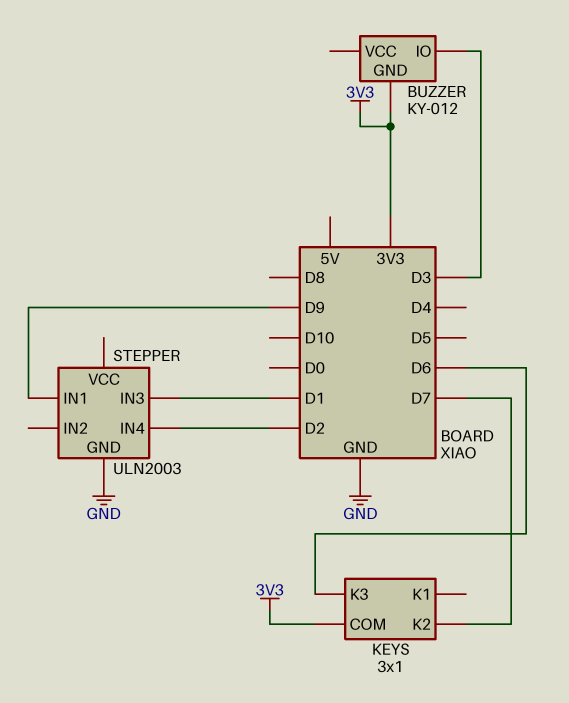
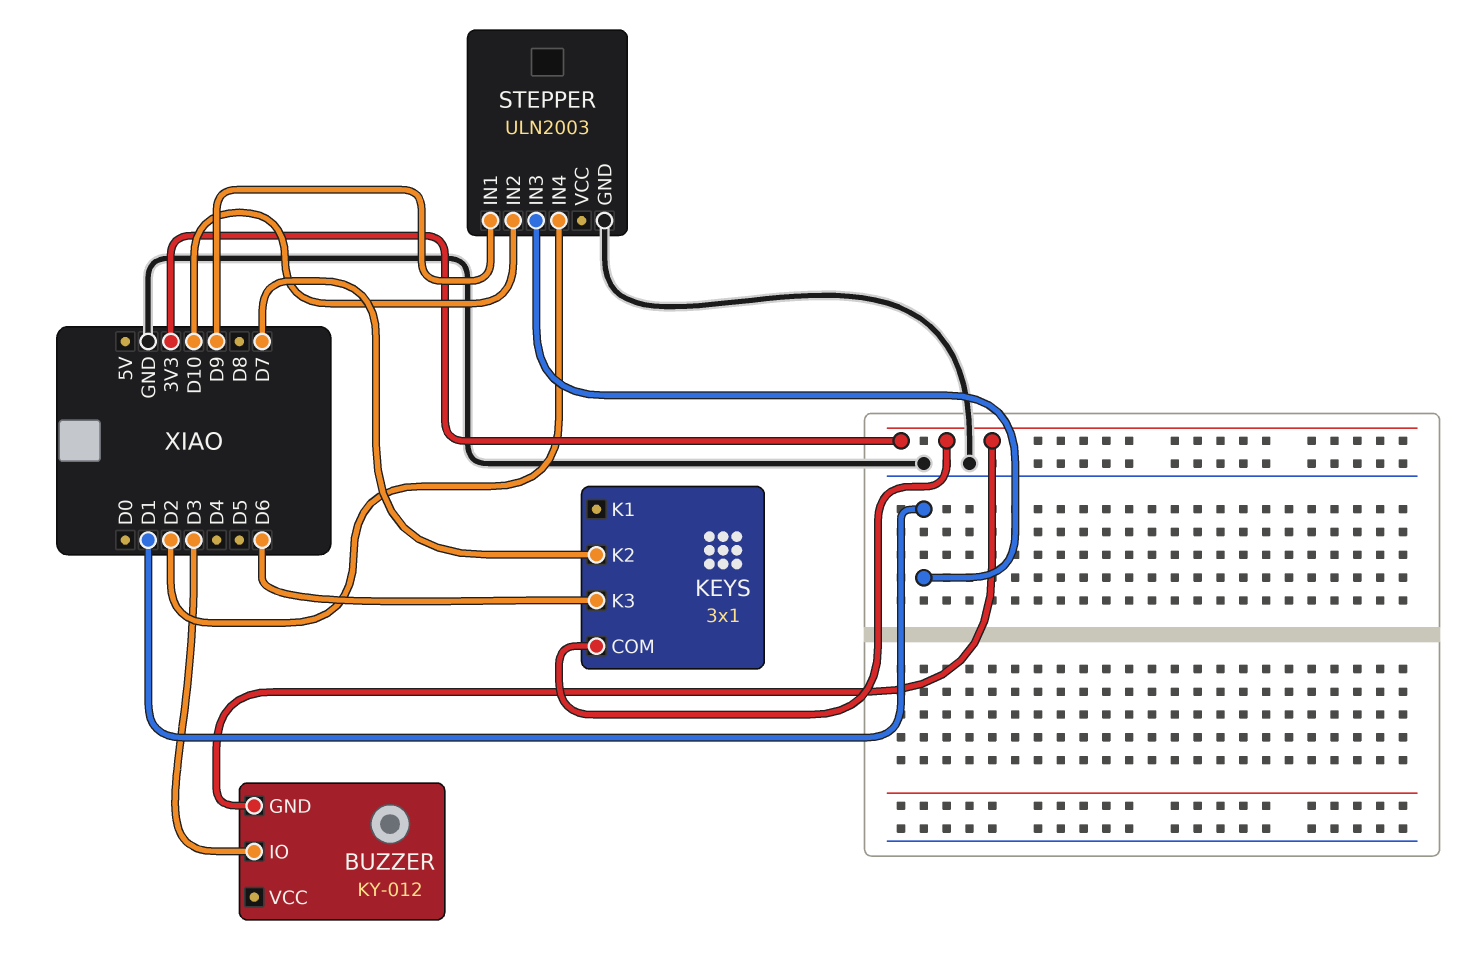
STEPPER pin IN2: none -> D10

